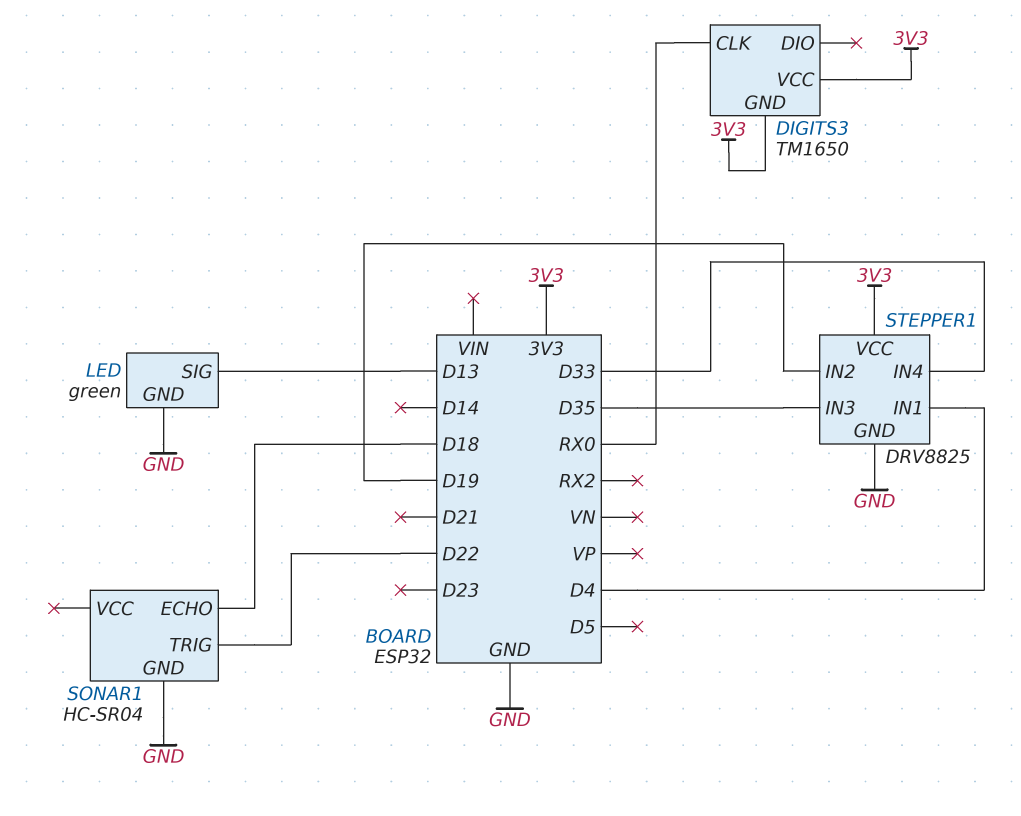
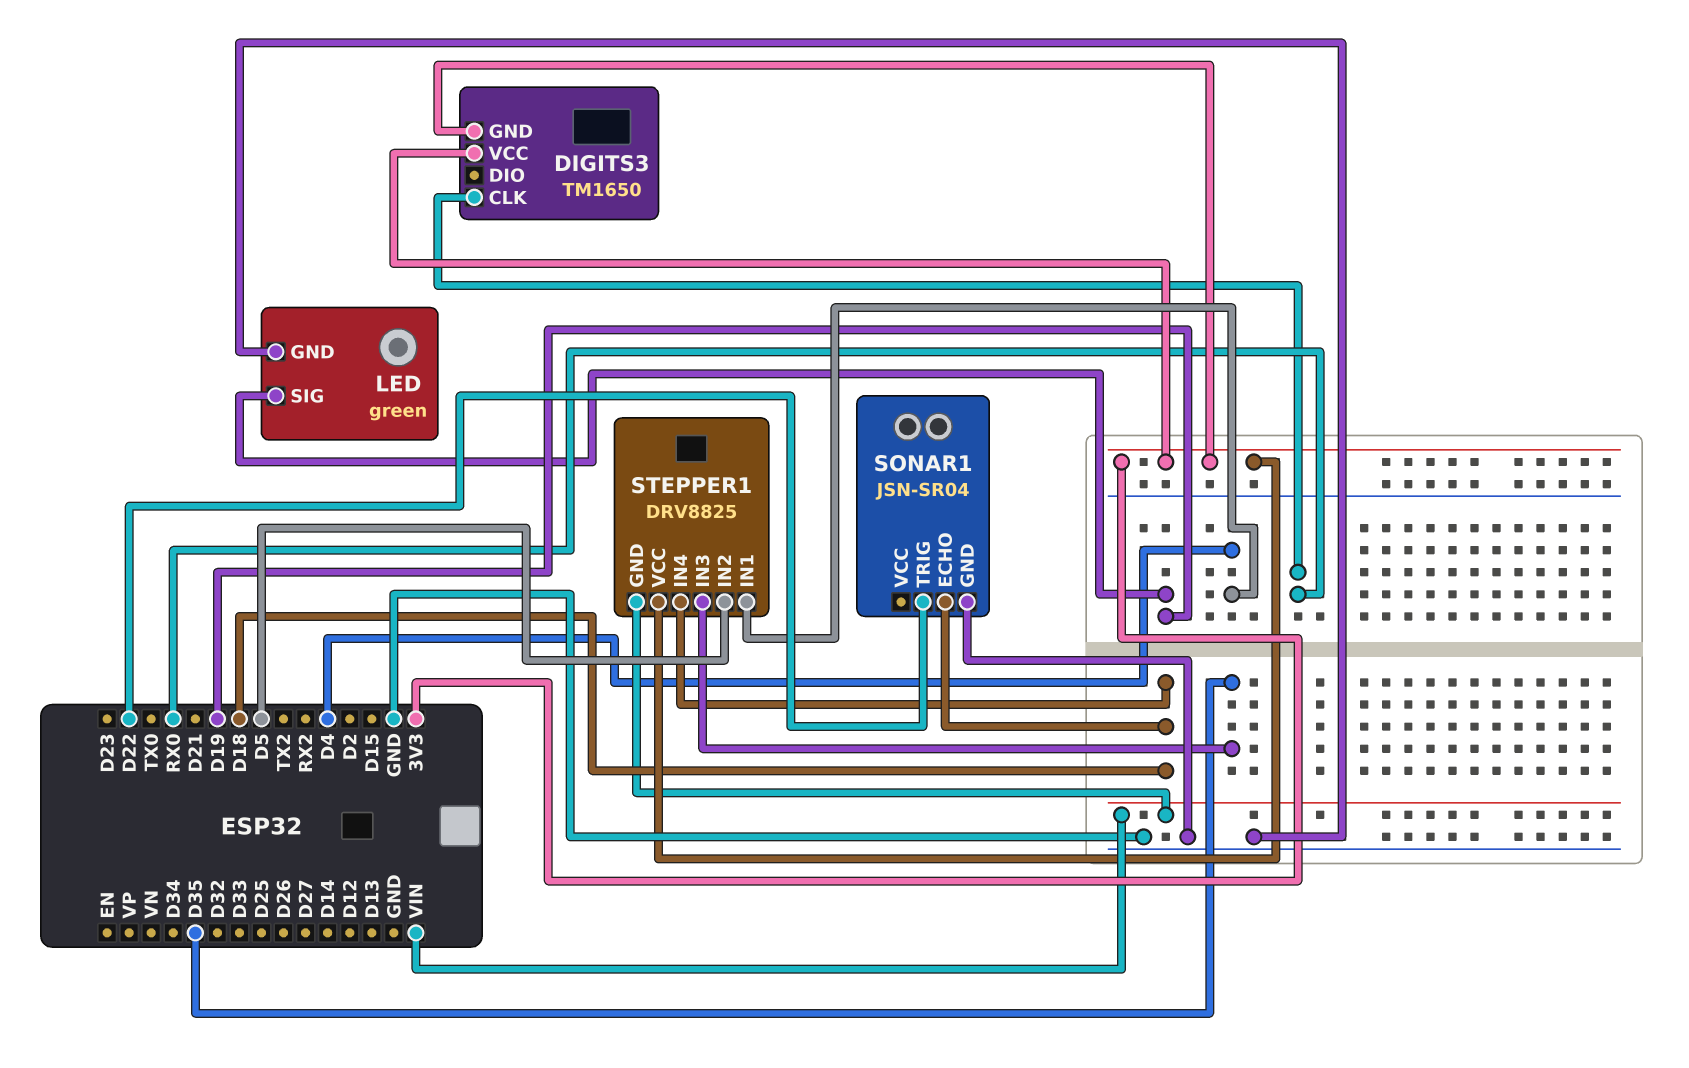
LED pin SIG: D13 -> D19
SONAR1: HC-SR04 -> JSN-SR04
STEPPER1 pin GND: GND -> VIN
STEPPER1 pin IN2: D19 -> D5
STEPPER1 pin IN4: D33 -> D18

